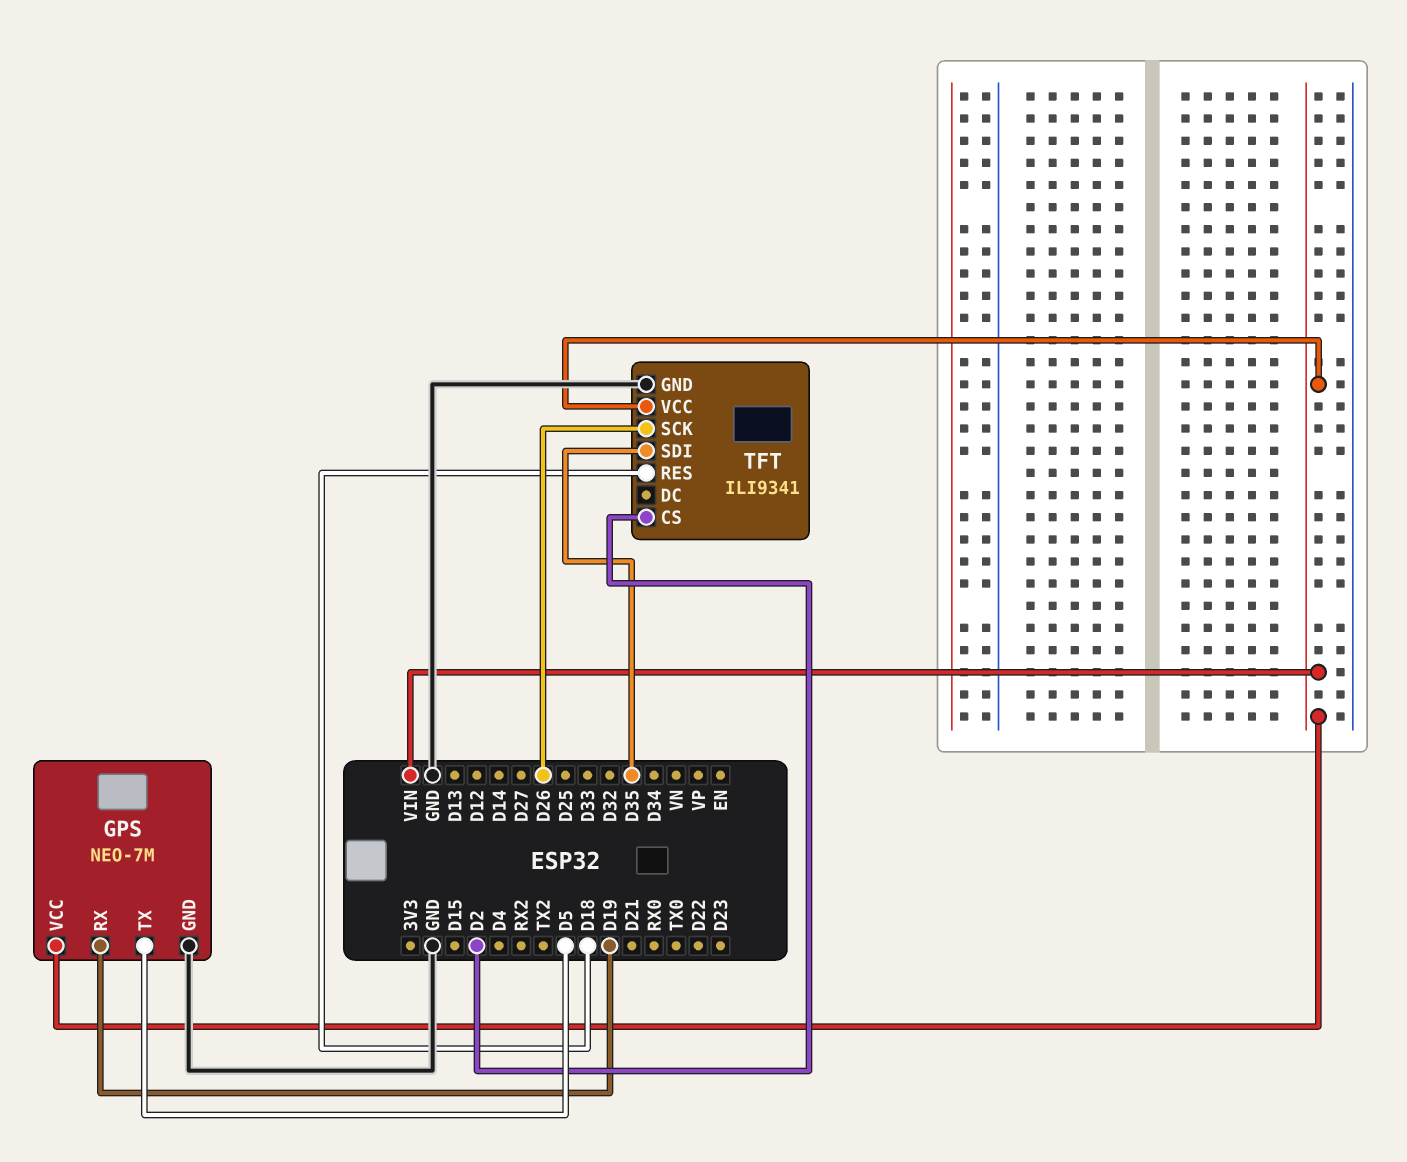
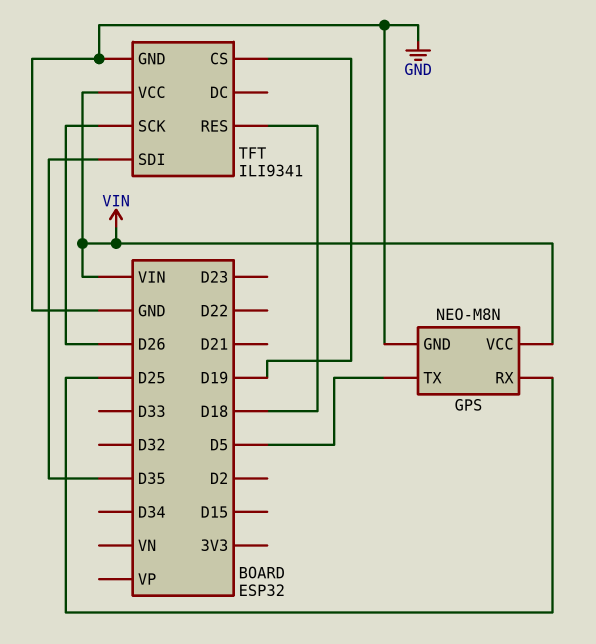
GPS: NEO-7M -> NEO-M8N
GPS pin RX: D19 -> D25
TFT pin CS: D2 -> D19

